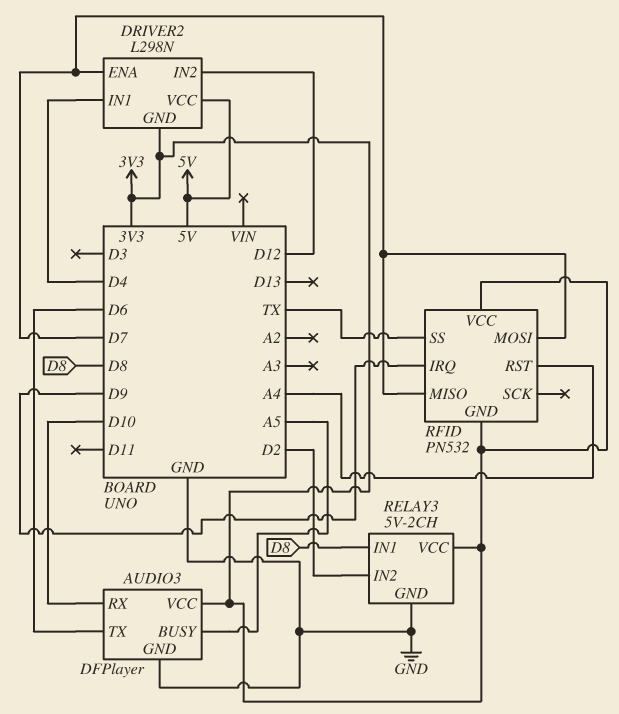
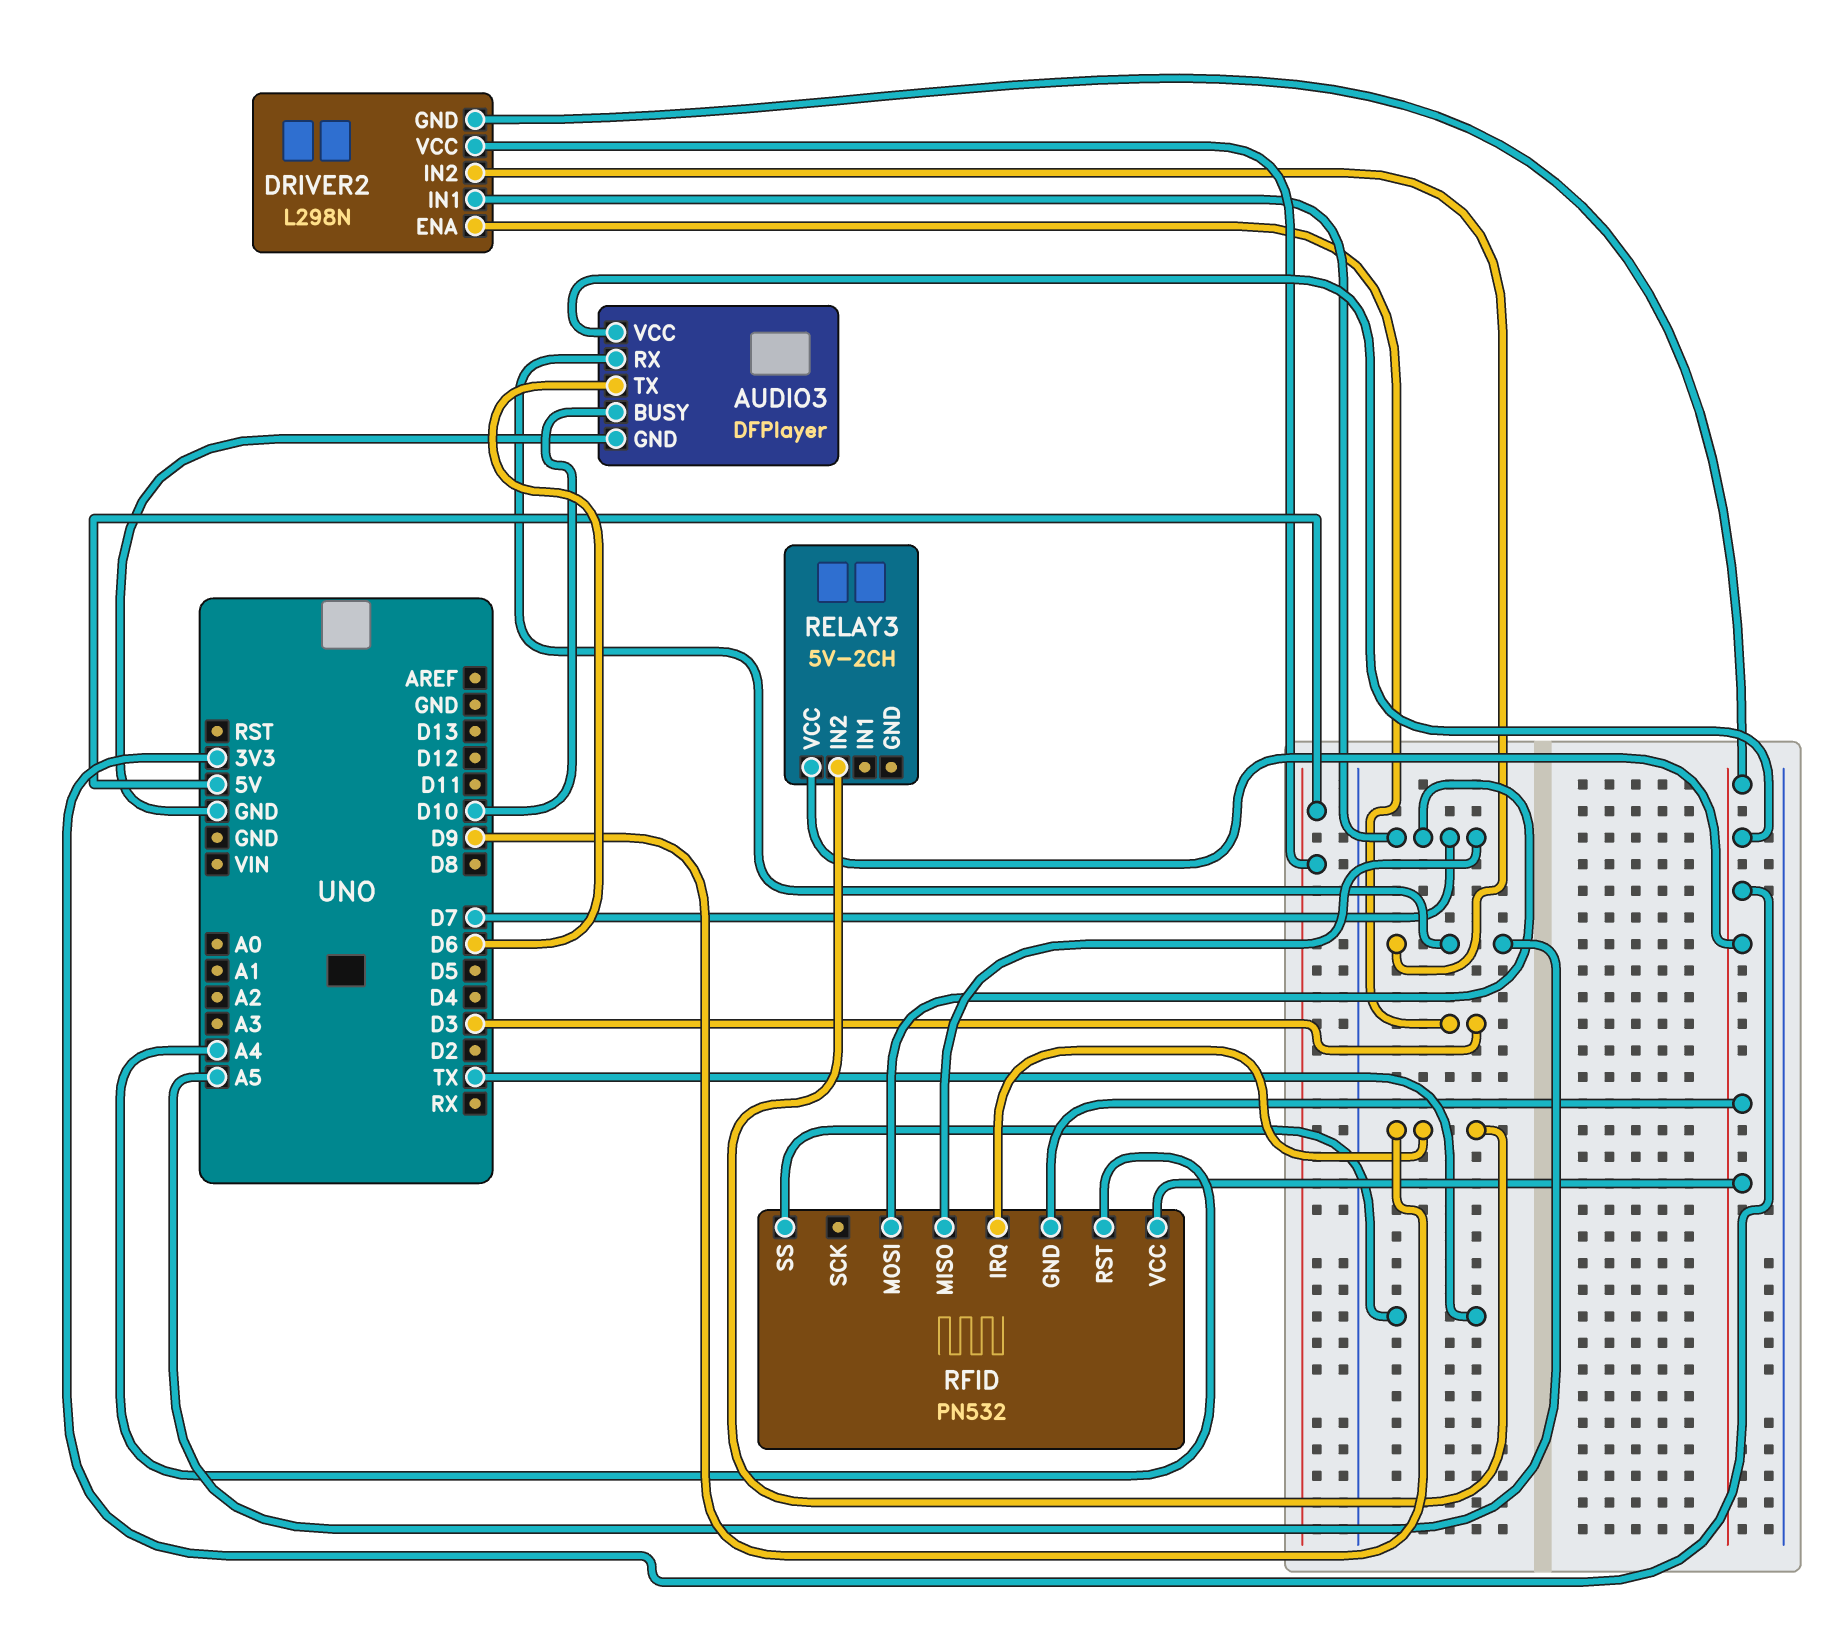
AUDIO3 pin BUSY: A5 -> D10
AUDIO3 pin RX: D10 -> A5
DRIVER2 pin ENA: D7 -> D3
DRIVER2 pin IN1: D4 -> D7
DRIVER2 pin IN2: D12 -> A5
RELAY3 pin GND: GND -> none
RELAY3 pin IN1: D8 -> none
RELAY3 pin IN2: D2 -> D9

